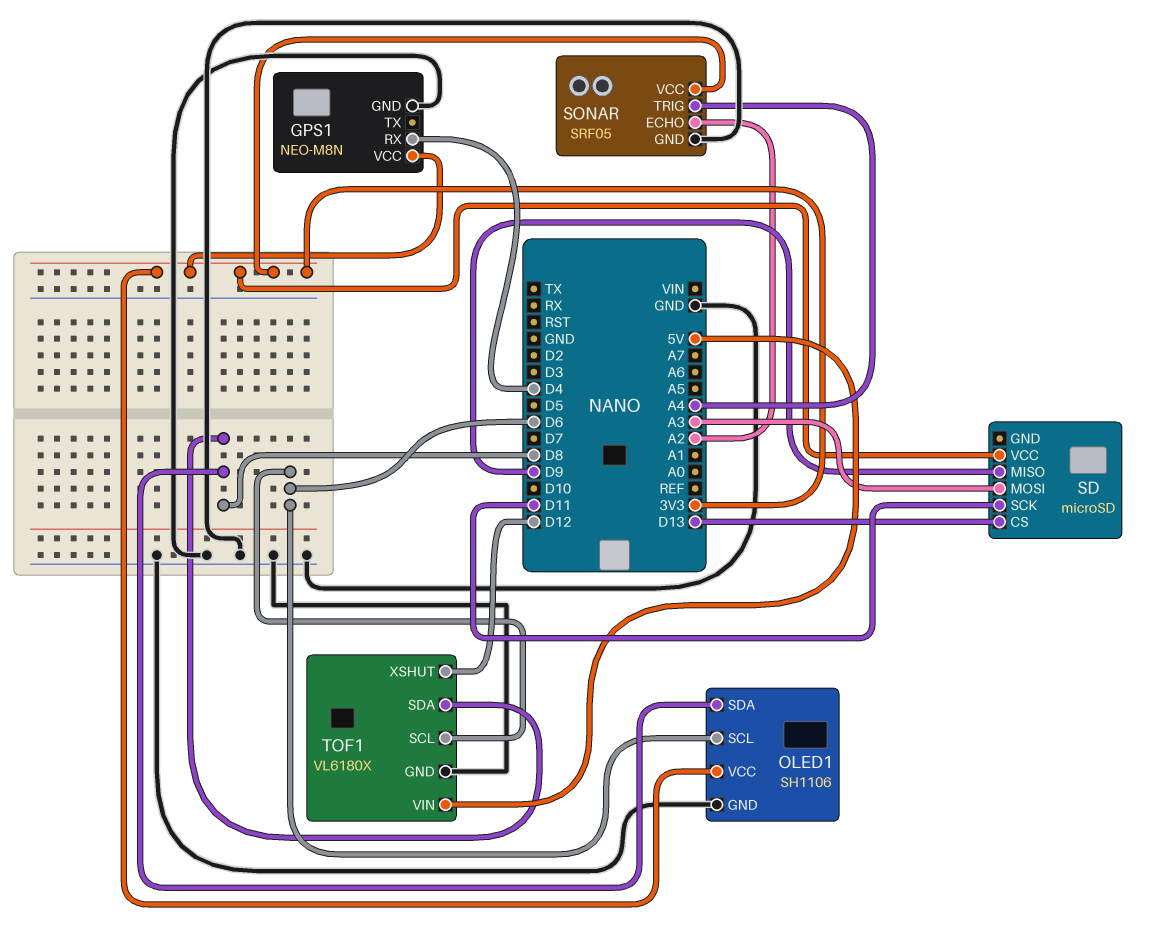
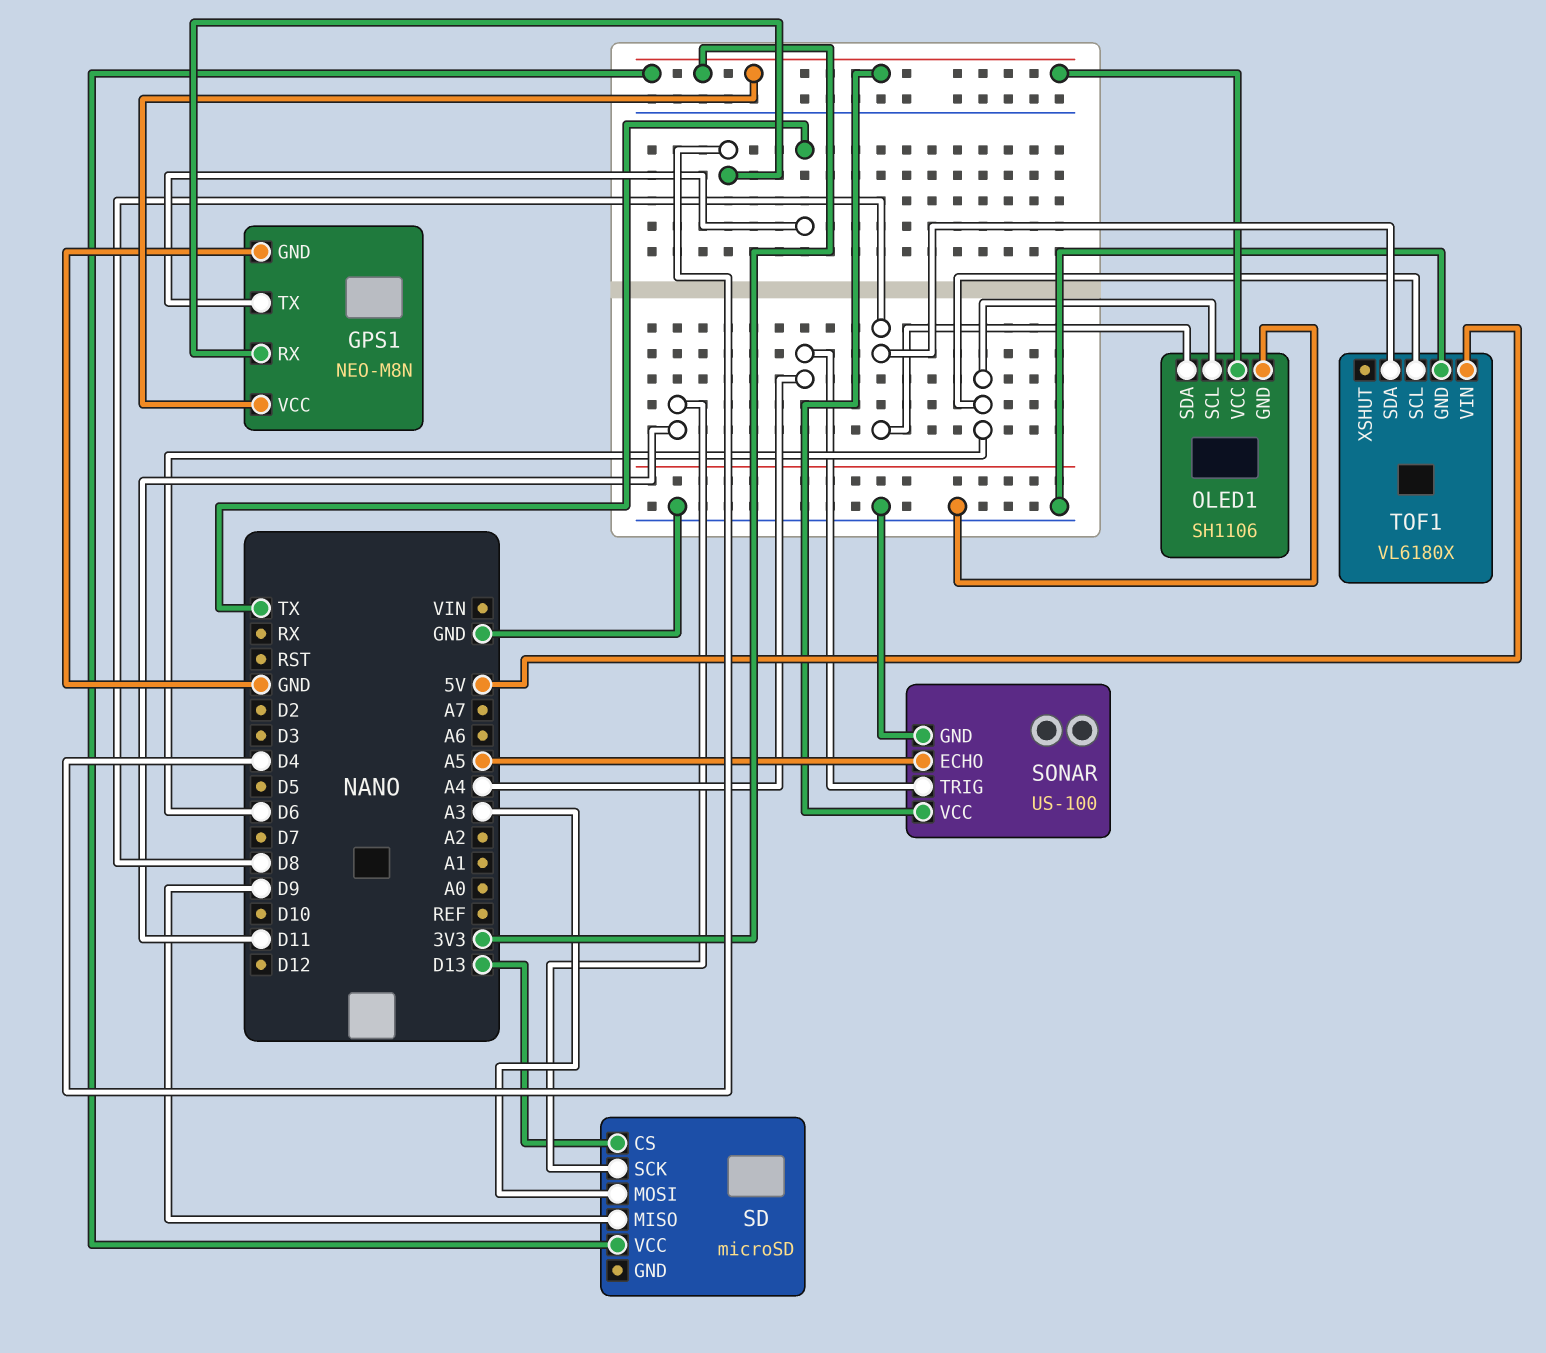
GPS1 pin TX: none -> TX
SONAR: SRF05 -> US-100
SONAR pin ECHO: A2 -> A5
TOF1 pin XSHUT: D12 -> none

